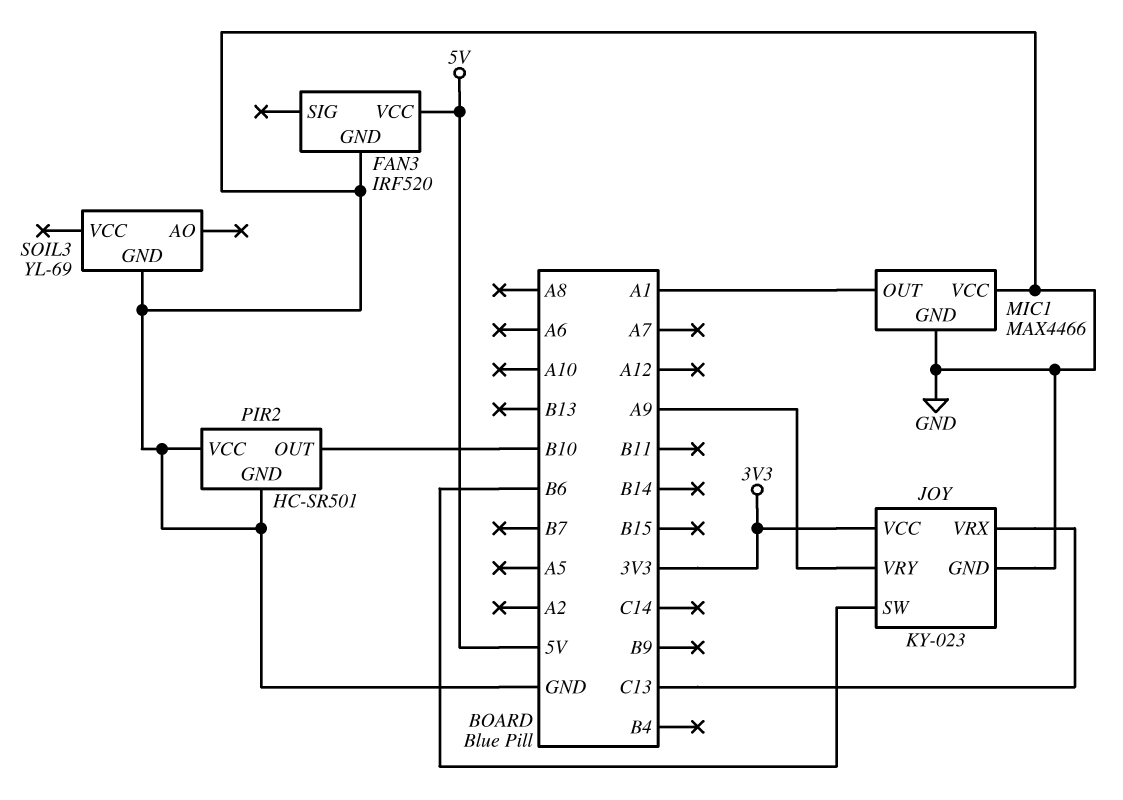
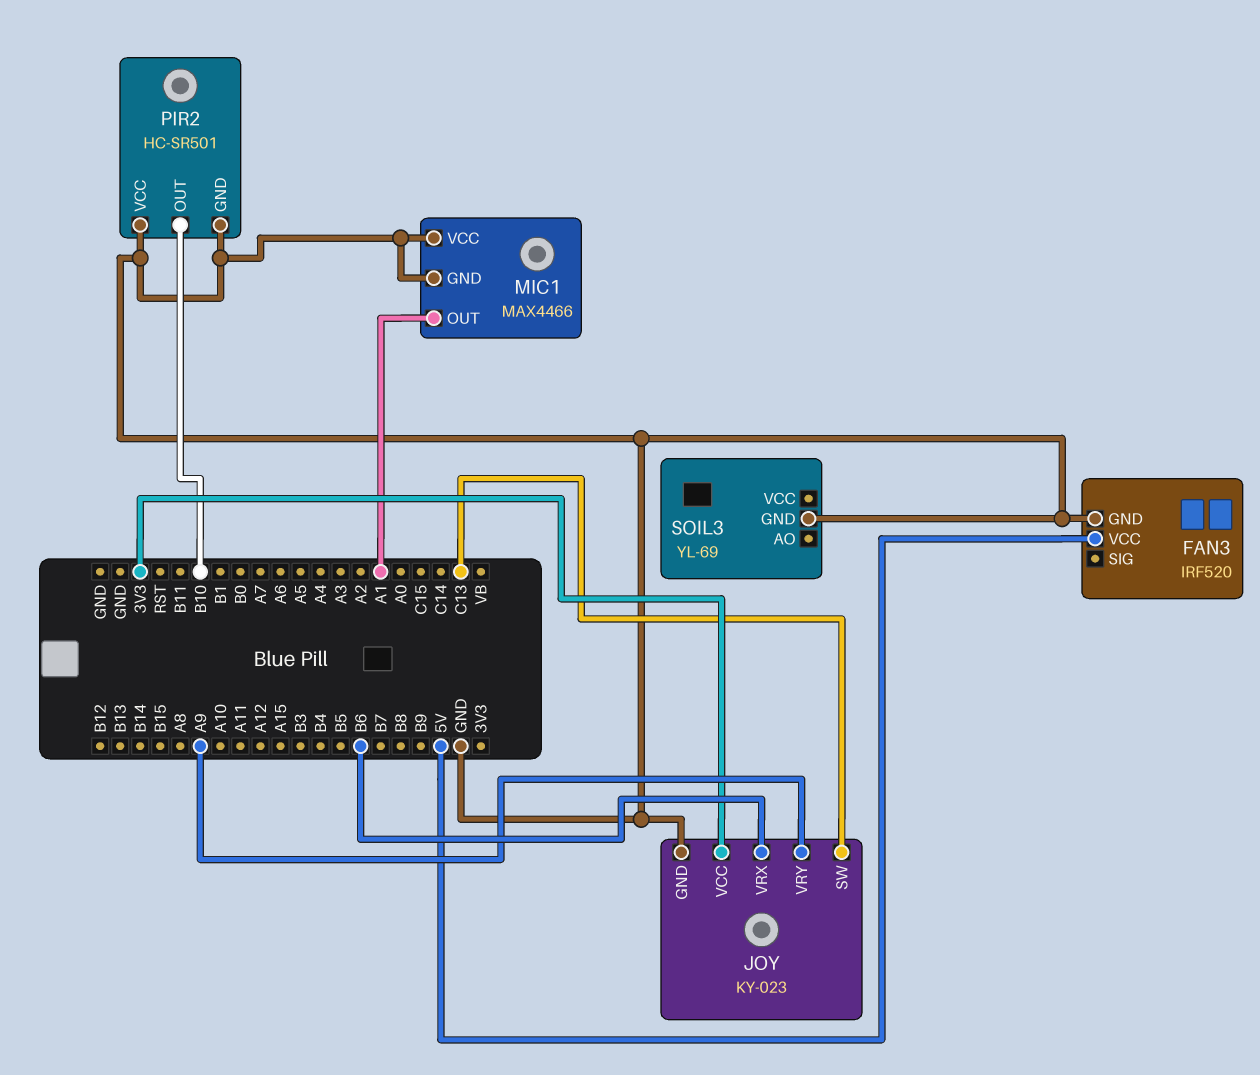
JOY pin SW: B6 -> C13
JOY pin VRX: C13 -> B6

